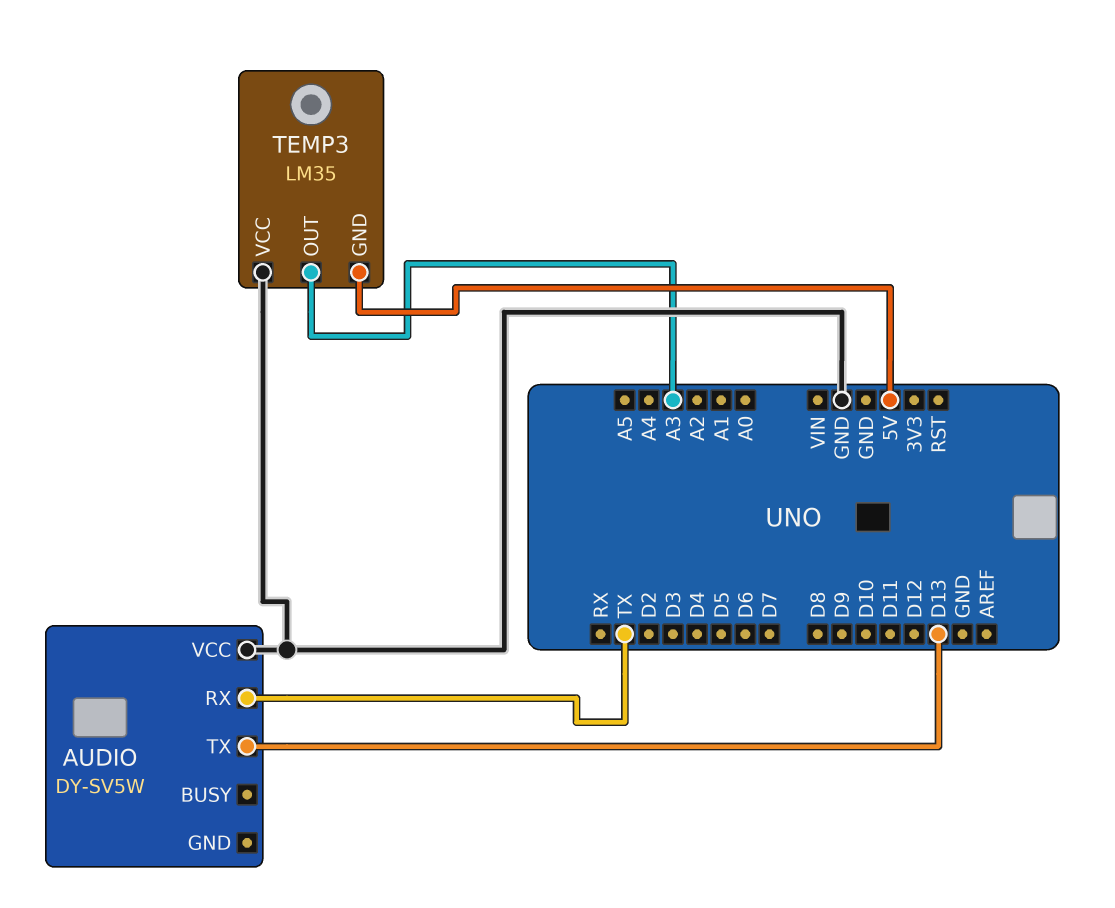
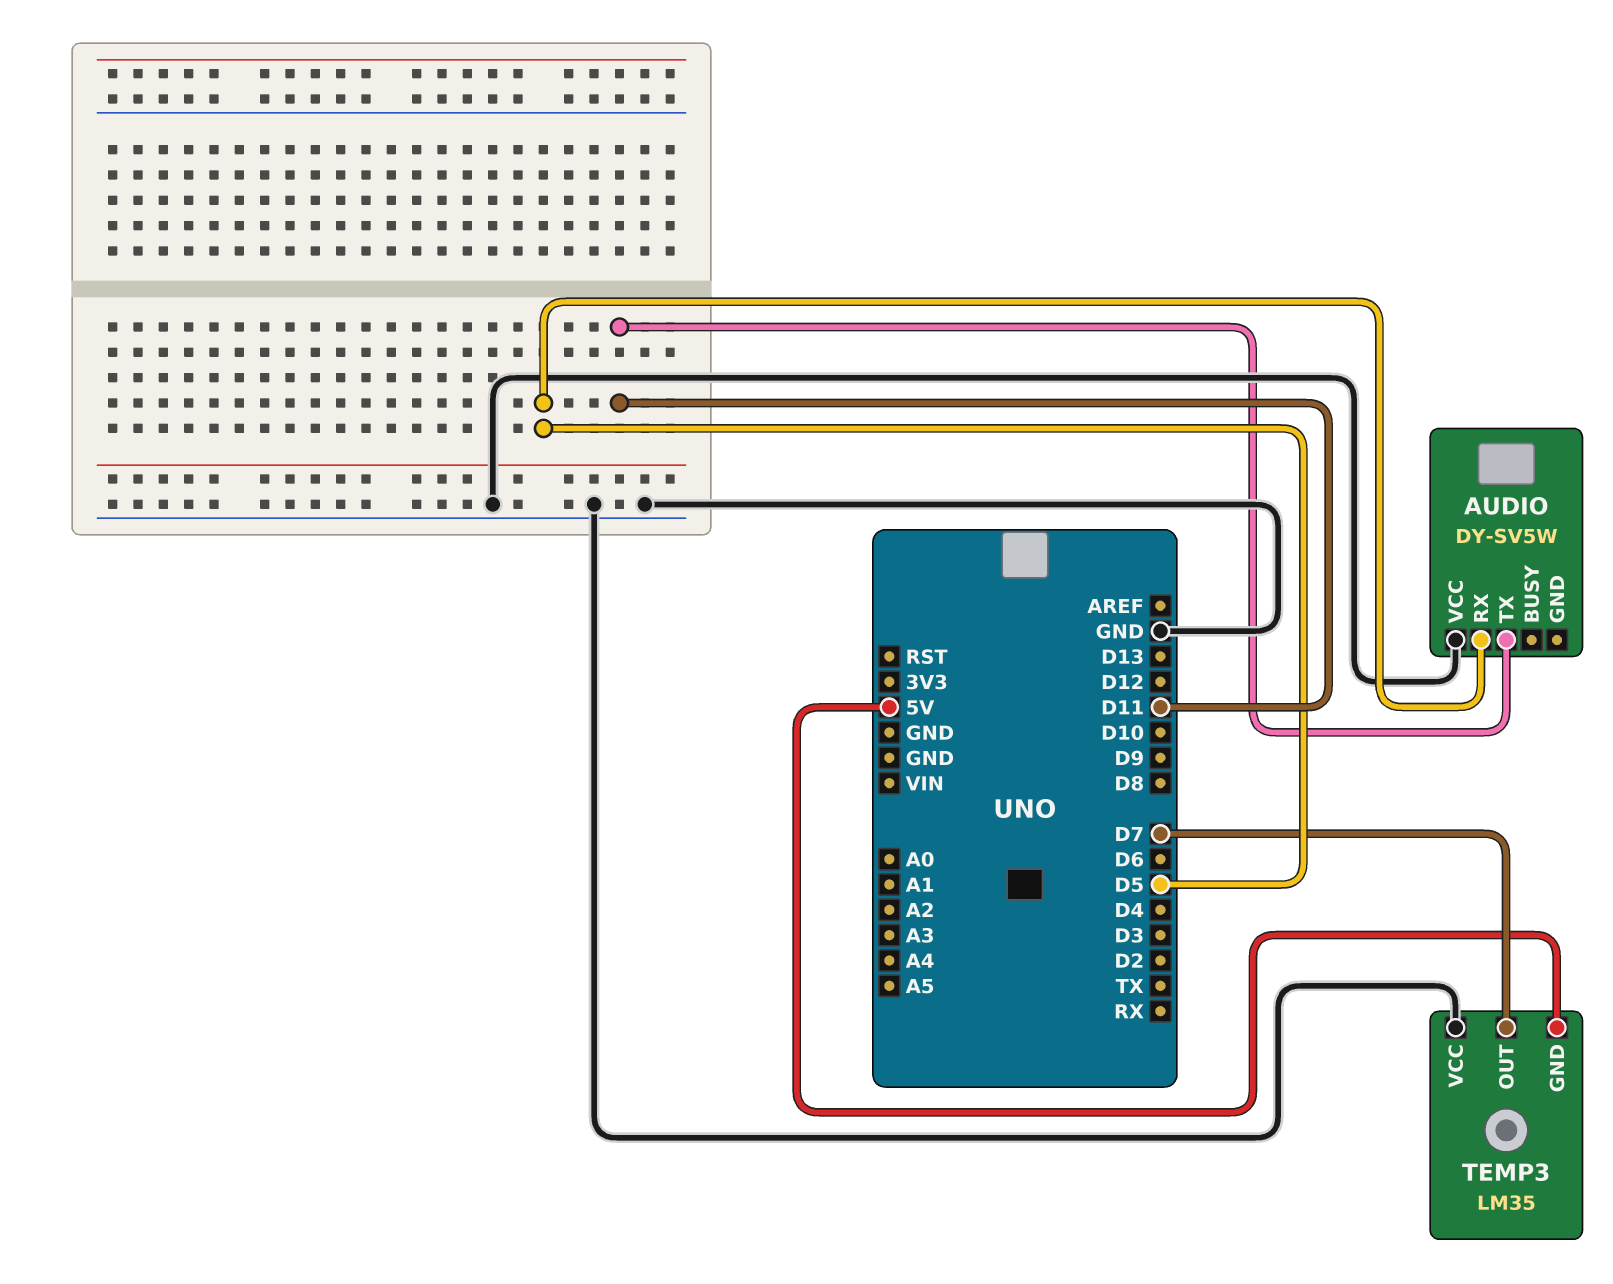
AUDIO pin RX: TX -> D5
AUDIO pin TX: D13 -> D11
TEMP3 pin OUT: A3 -> D7

